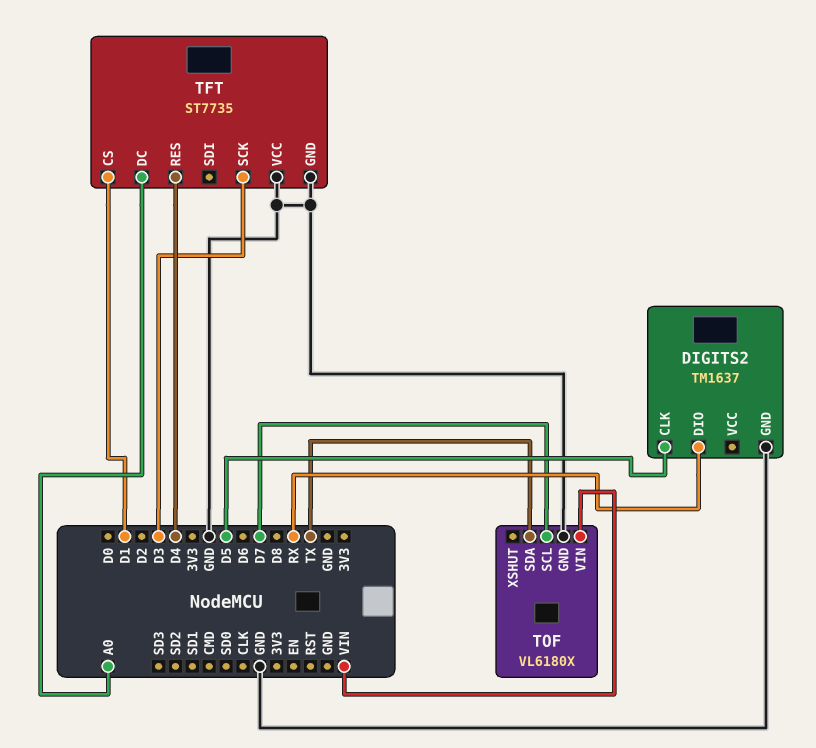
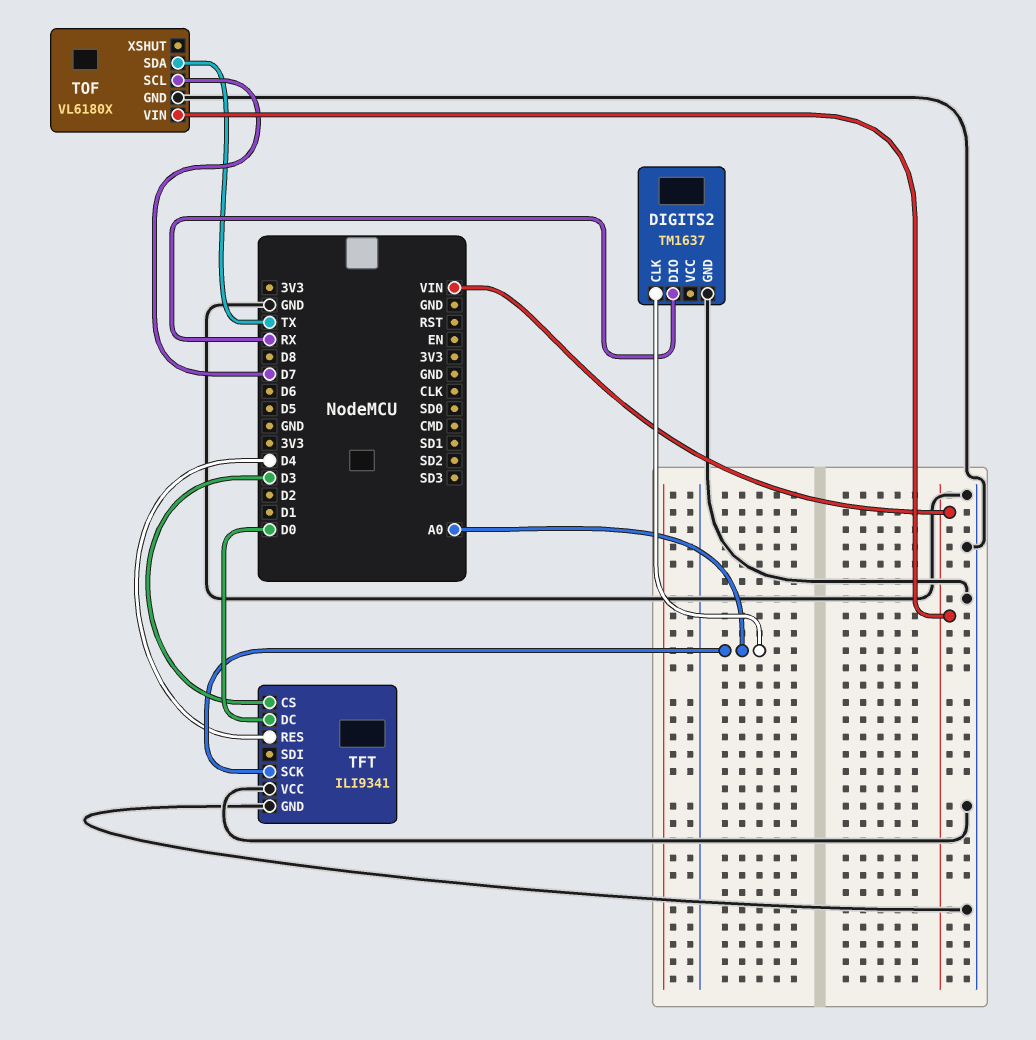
DIGITS2 pin CLK: D5 -> A0
TFT: ST7735 -> ILI9341
TFT pin CS: D1 -> D3
TFT pin DC: A0 -> D0
TFT pin SCK: D3 -> A0

